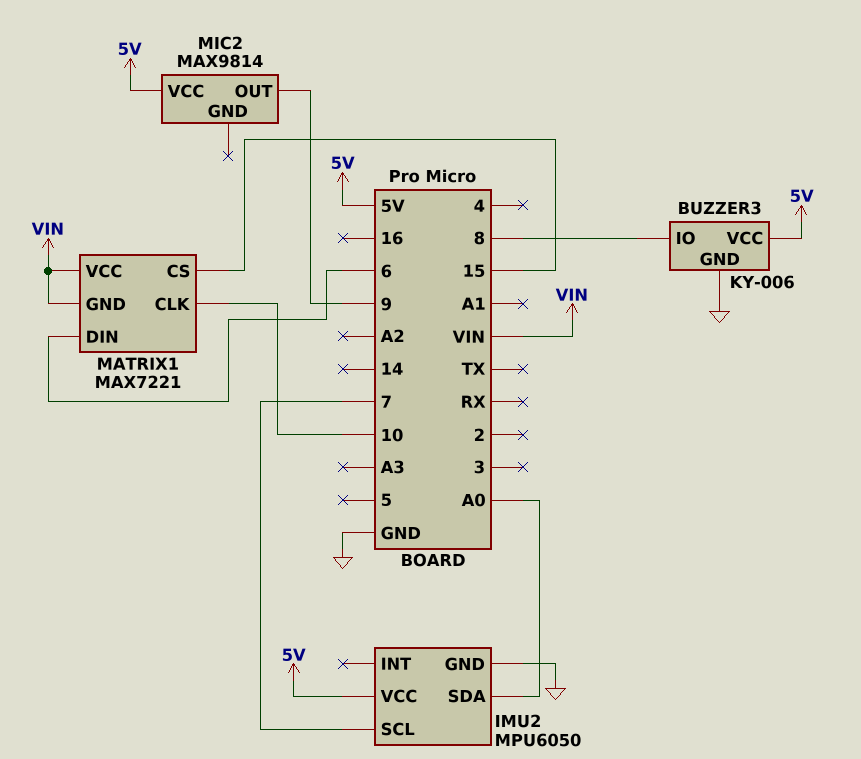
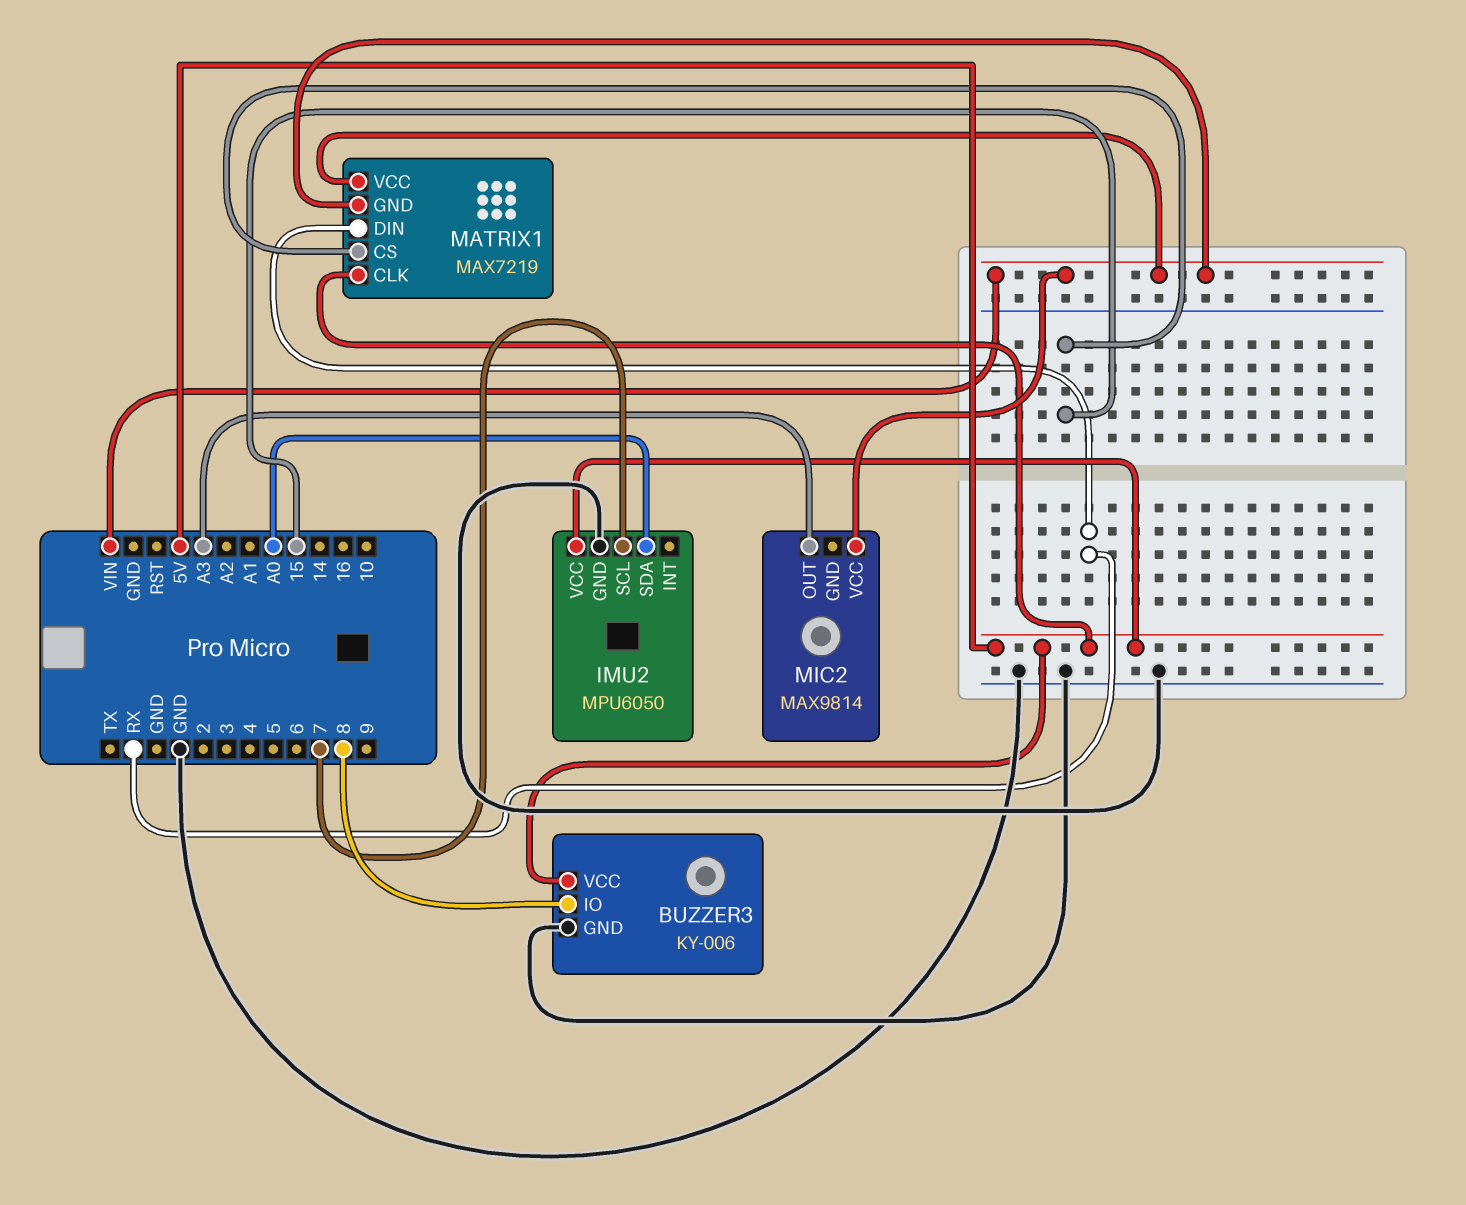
MATRIX1: MAX7221 -> MAX7219
MATRIX1 pin CLK: 10 -> 5V
MATRIX1 pin DIN: 6 -> RX
MIC2 pin OUT: 9 -> A3
MIC2 pin VCC: 5V -> VIN

